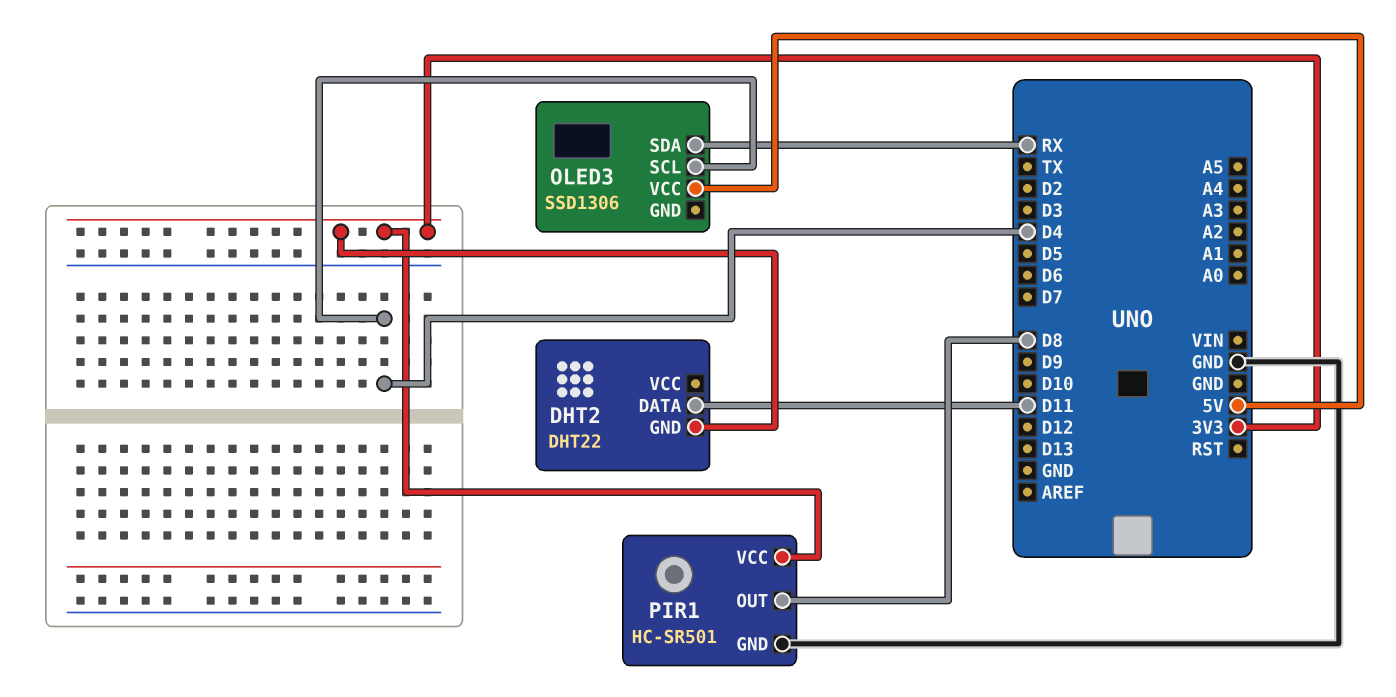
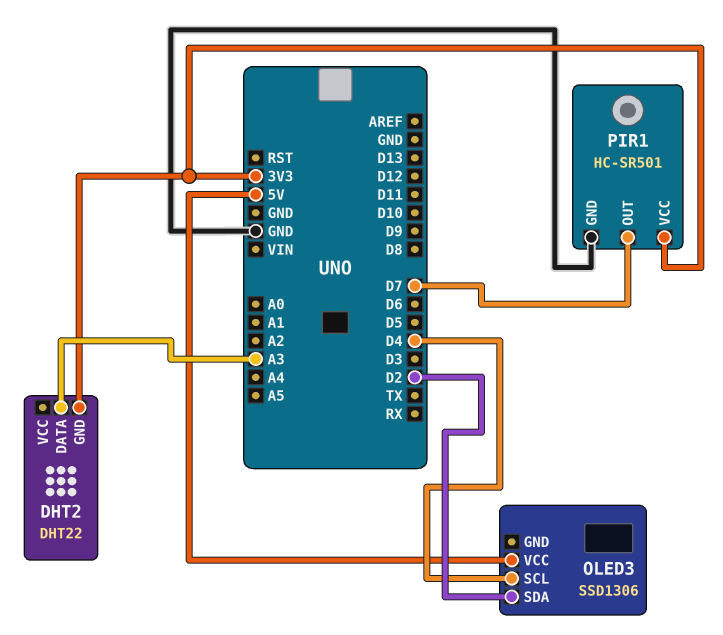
DHT2 pin DATA: D11 -> A3
OLED3 pin SDA: RX -> D2
PIR1 pin OUT: D8 -> D7

